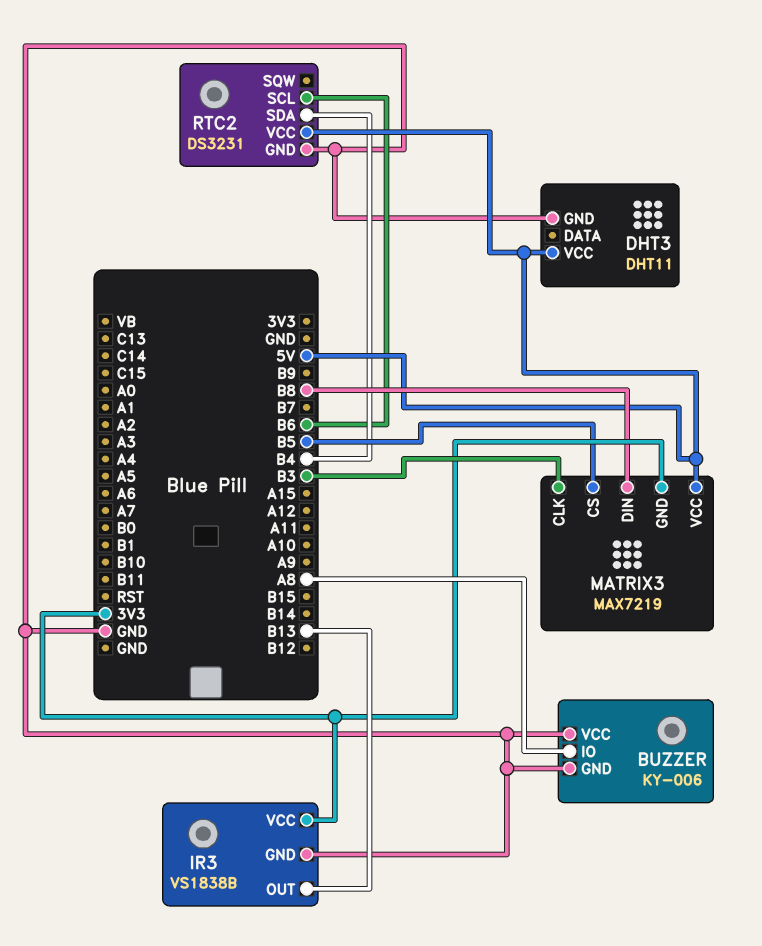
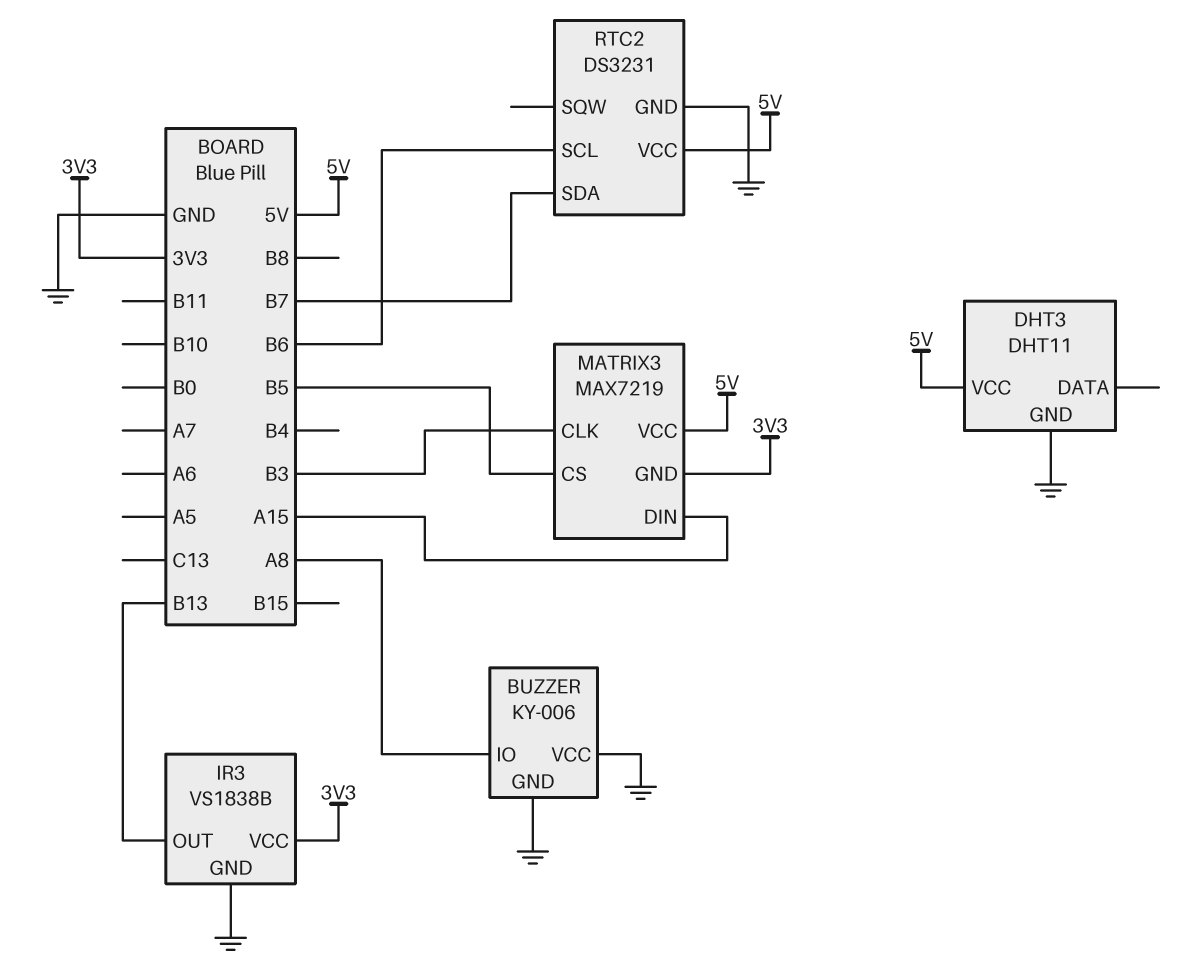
MATRIX3 pin DIN: B8 -> A15
RTC2 pin SDA: B4 -> B7

